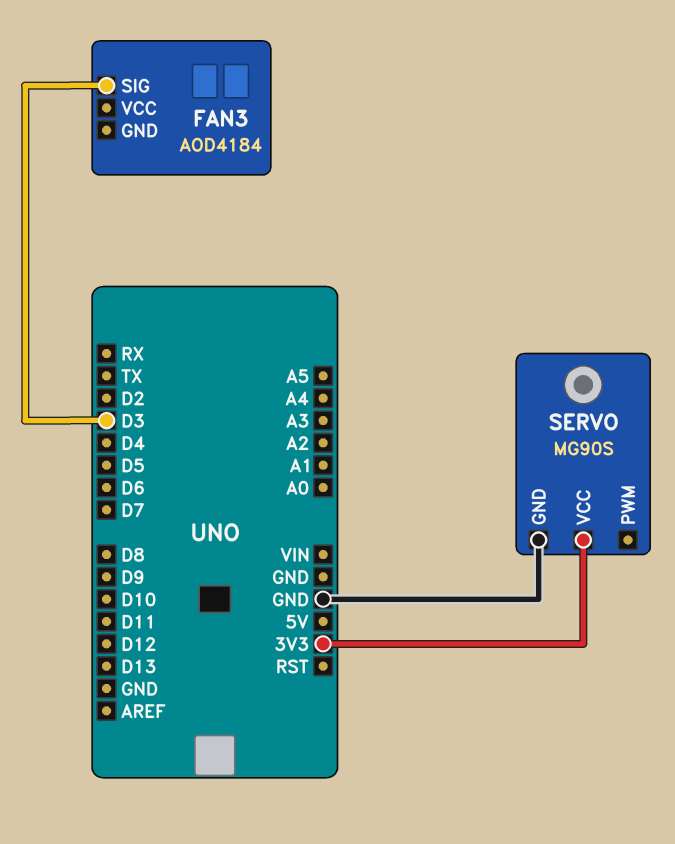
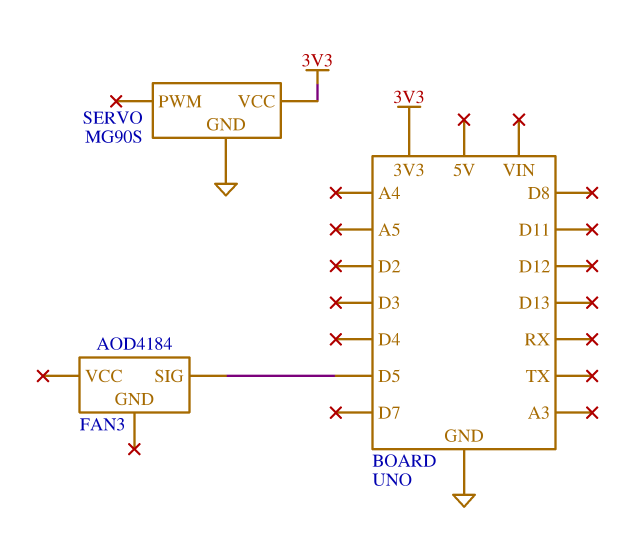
FAN3 pin SIG: D3 -> D5

